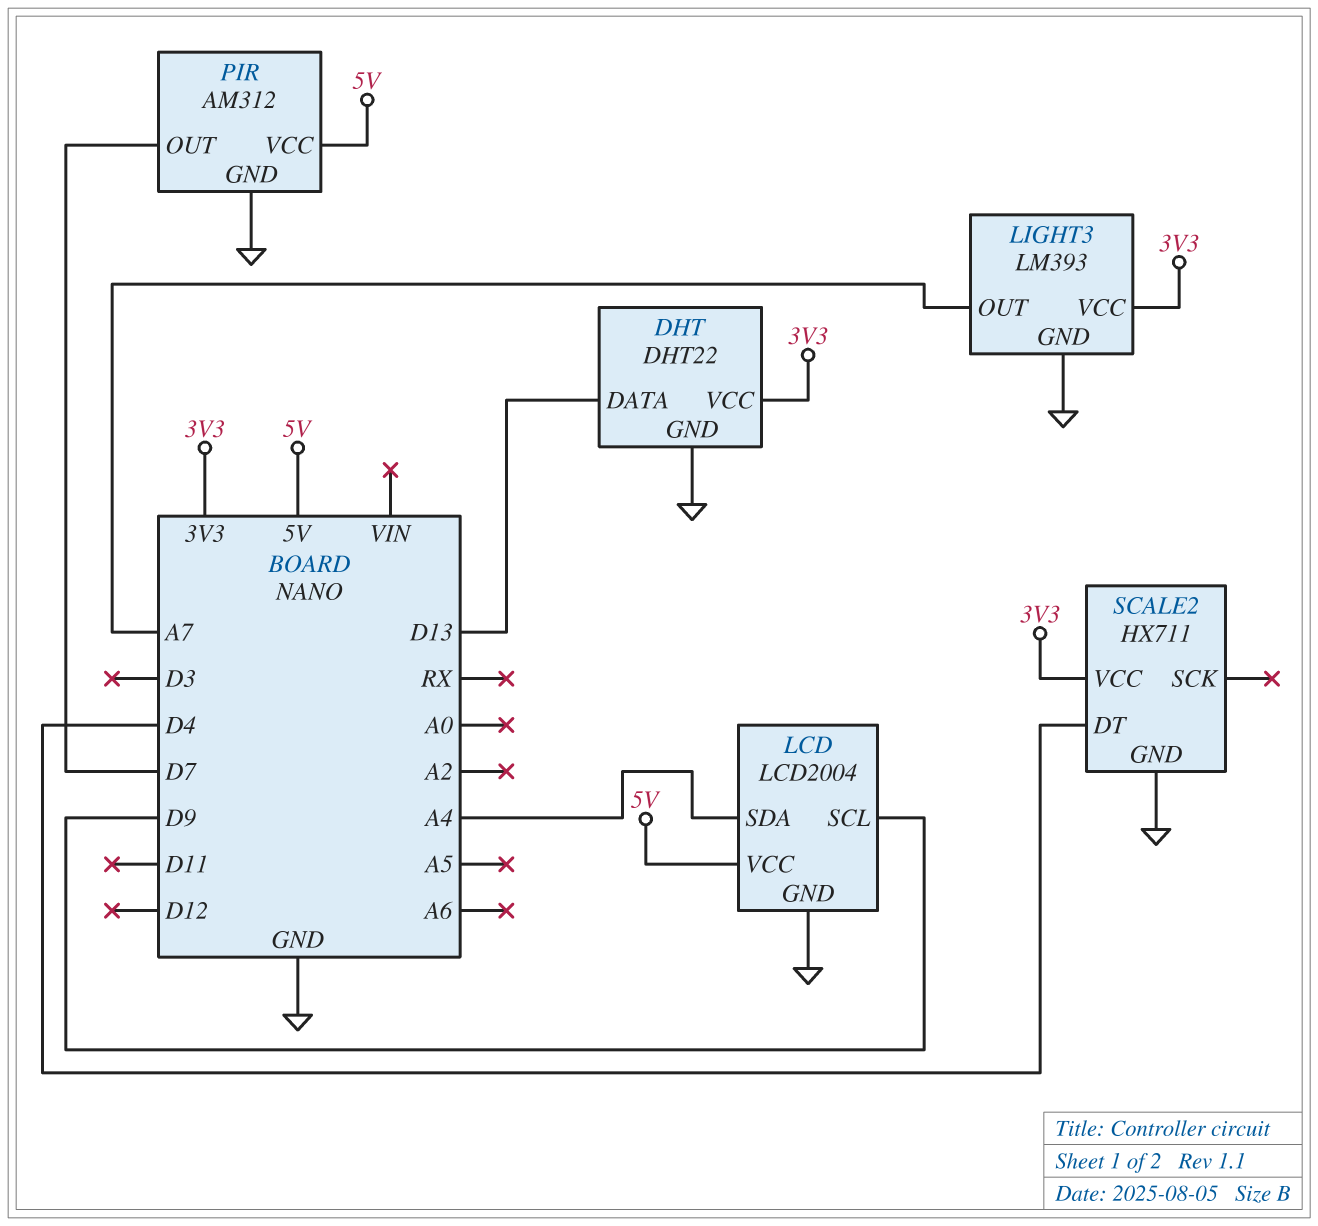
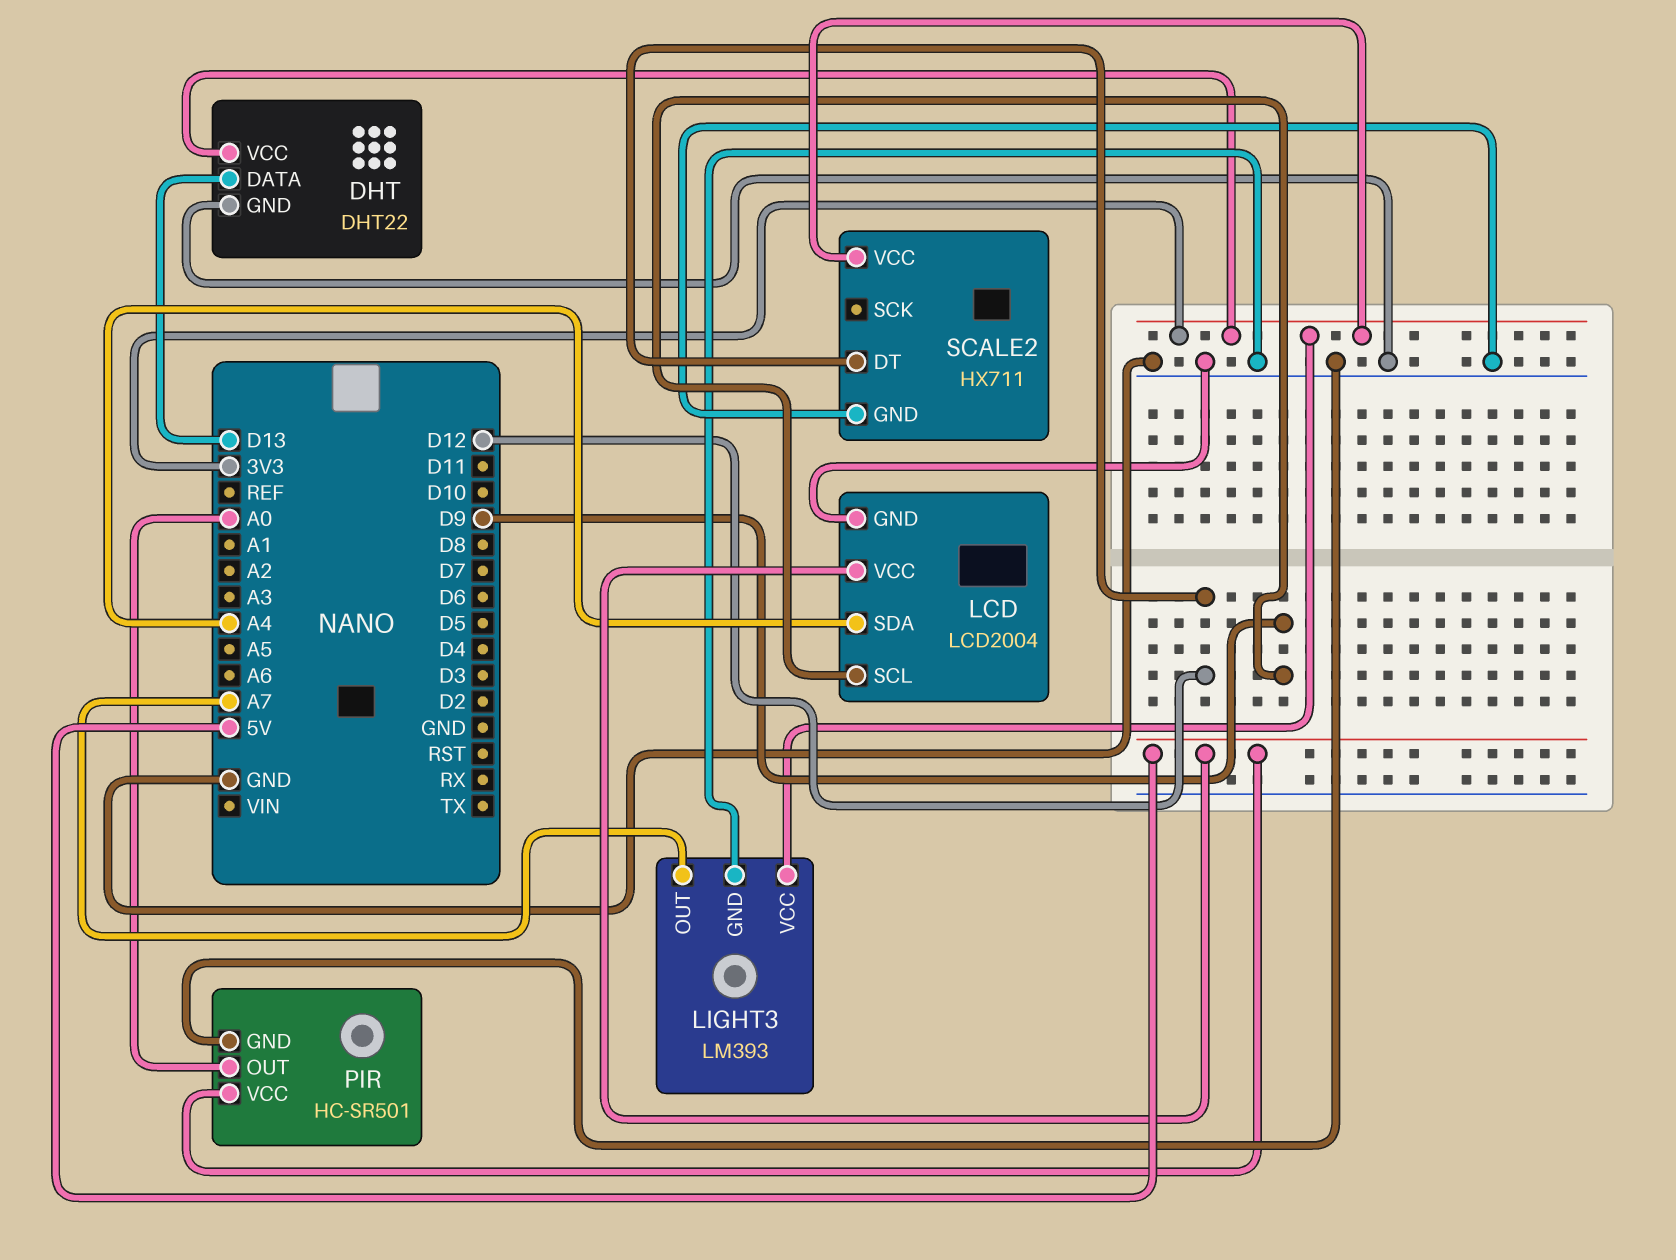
PIR: AM312 -> HC-SR501
PIR pin OUT: D7 -> A0
SCALE2 pin DT: D4 -> D12

